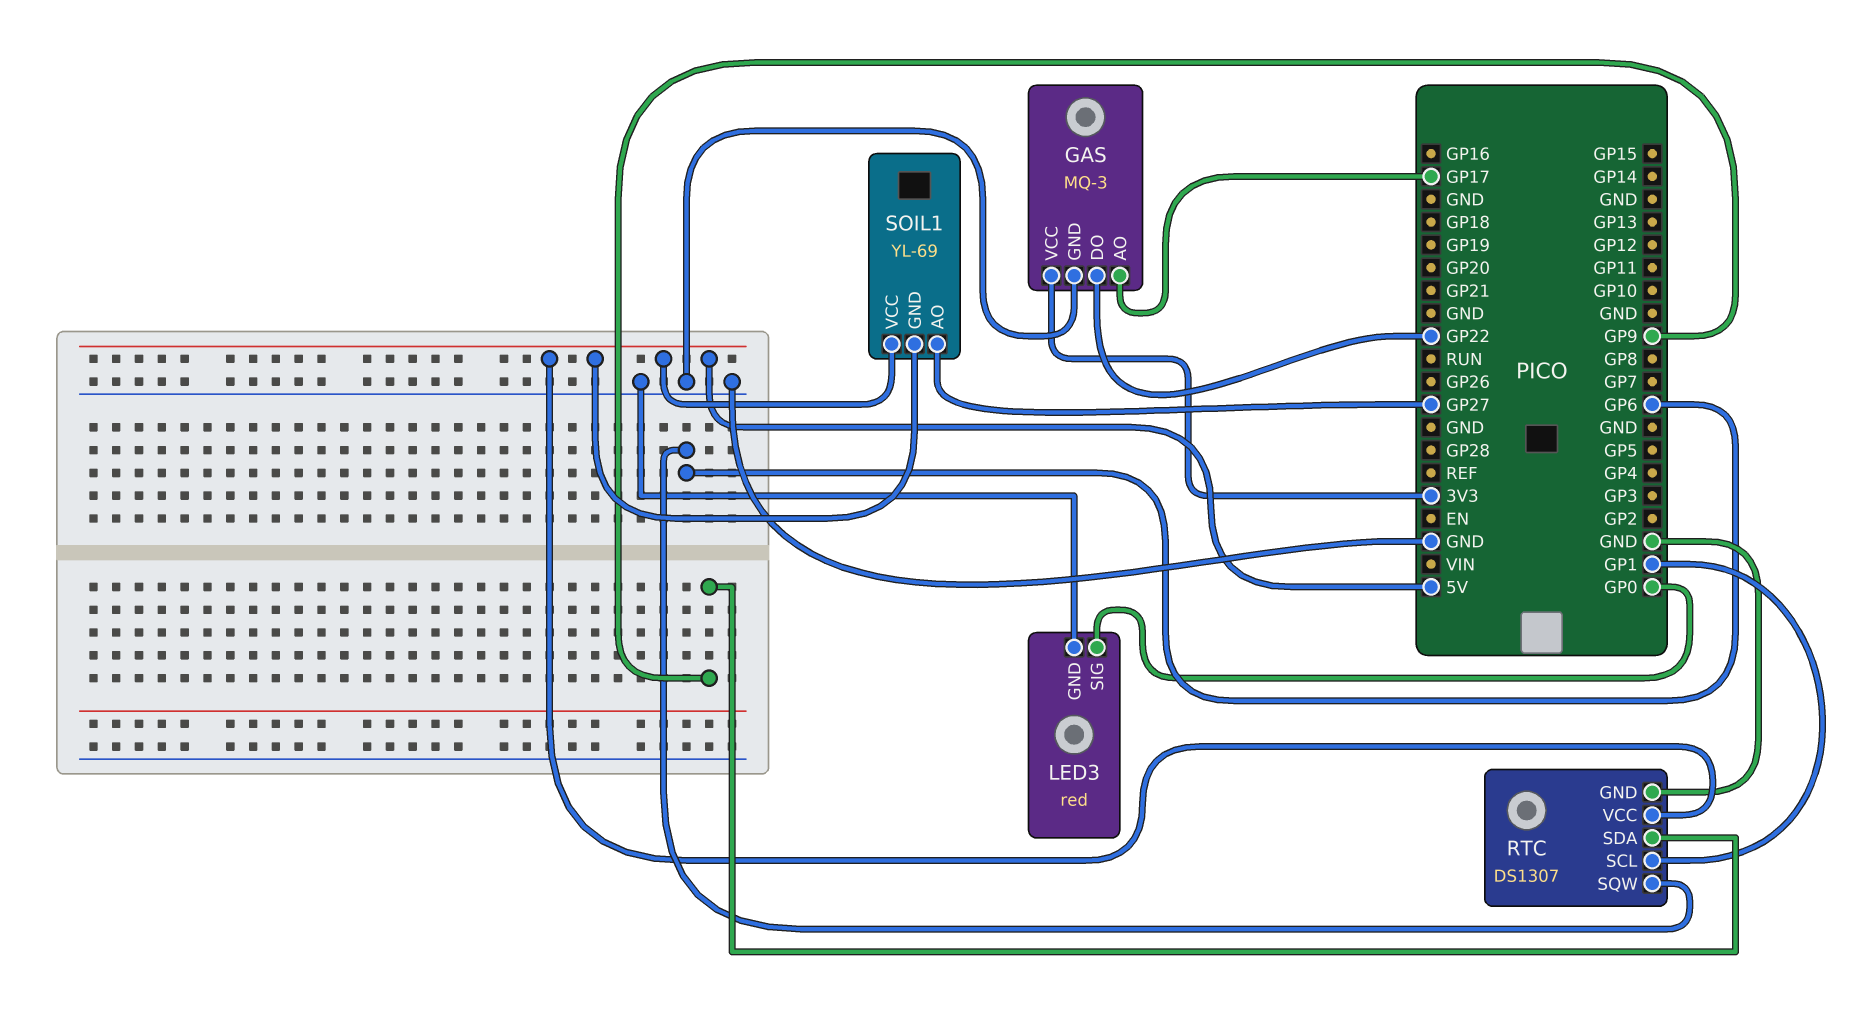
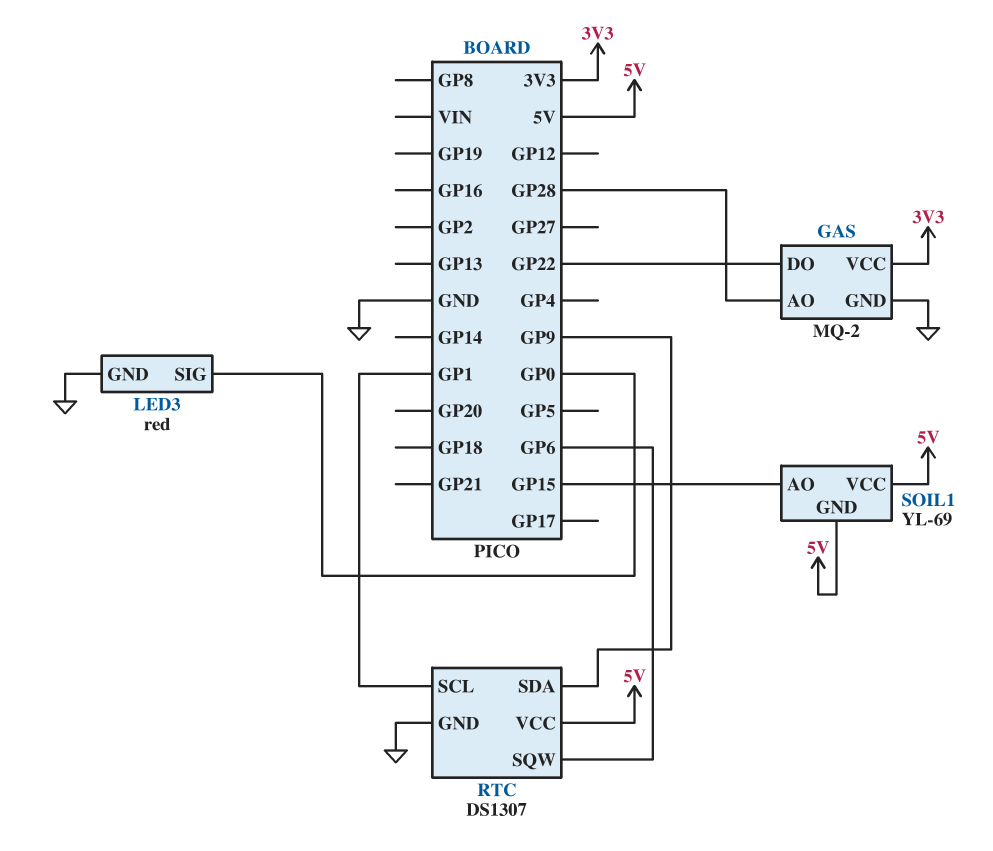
GAS: MQ-3 -> MQ-2
GAS pin AO: GP17 -> GP28
SOIL1 pin AO: GP27 -> GP15

